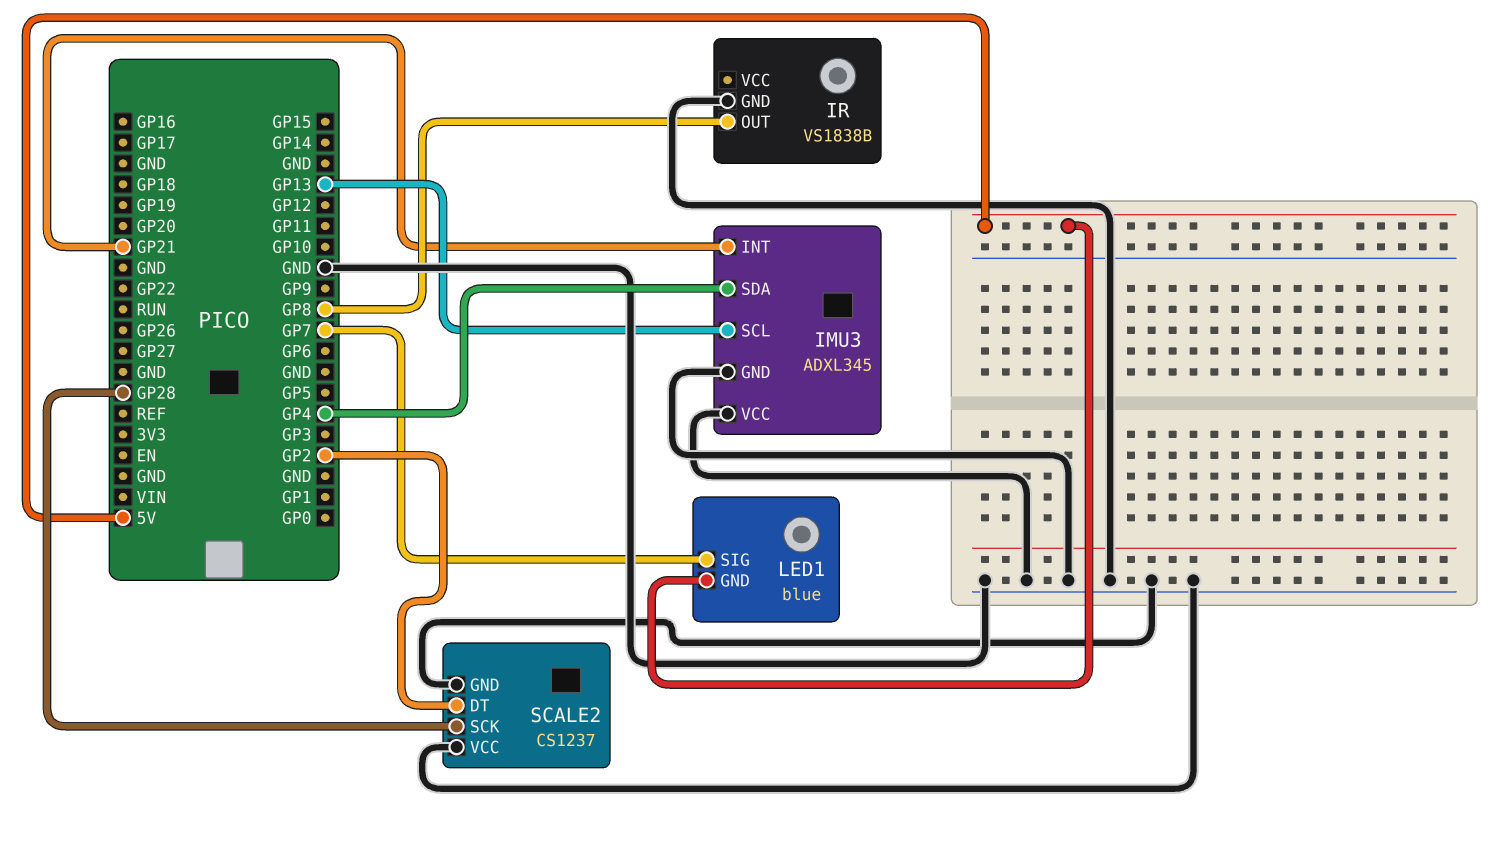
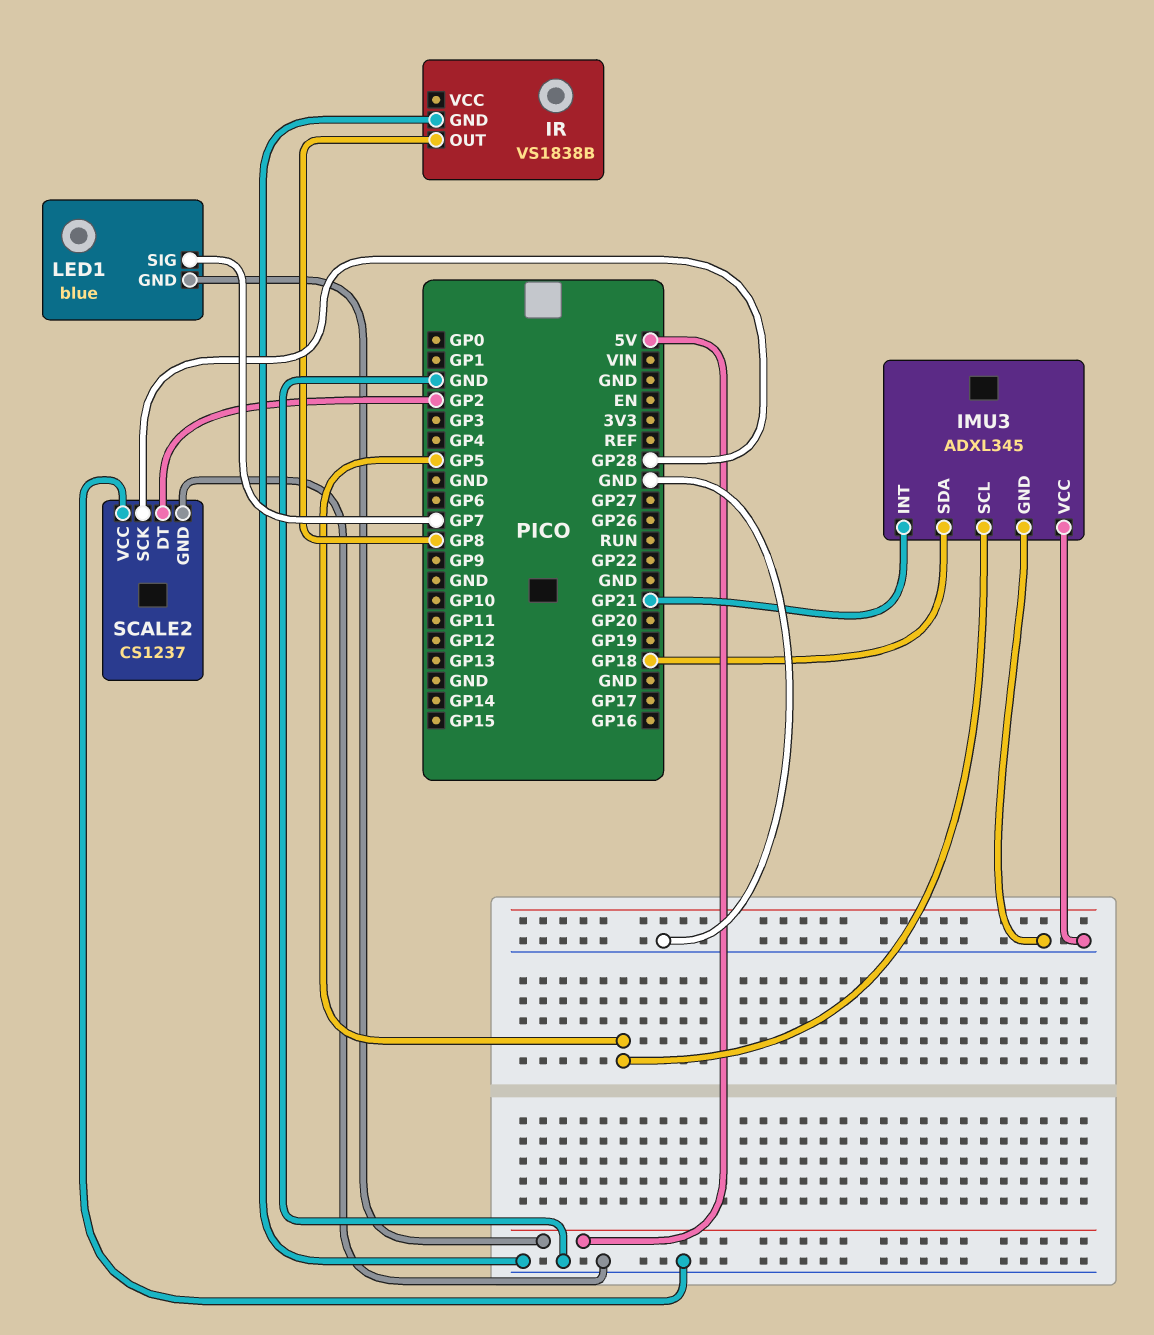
IMU3 pin SCL: GP13 -> GP5
IMU3 pin SDA: GP4 -> GP18

